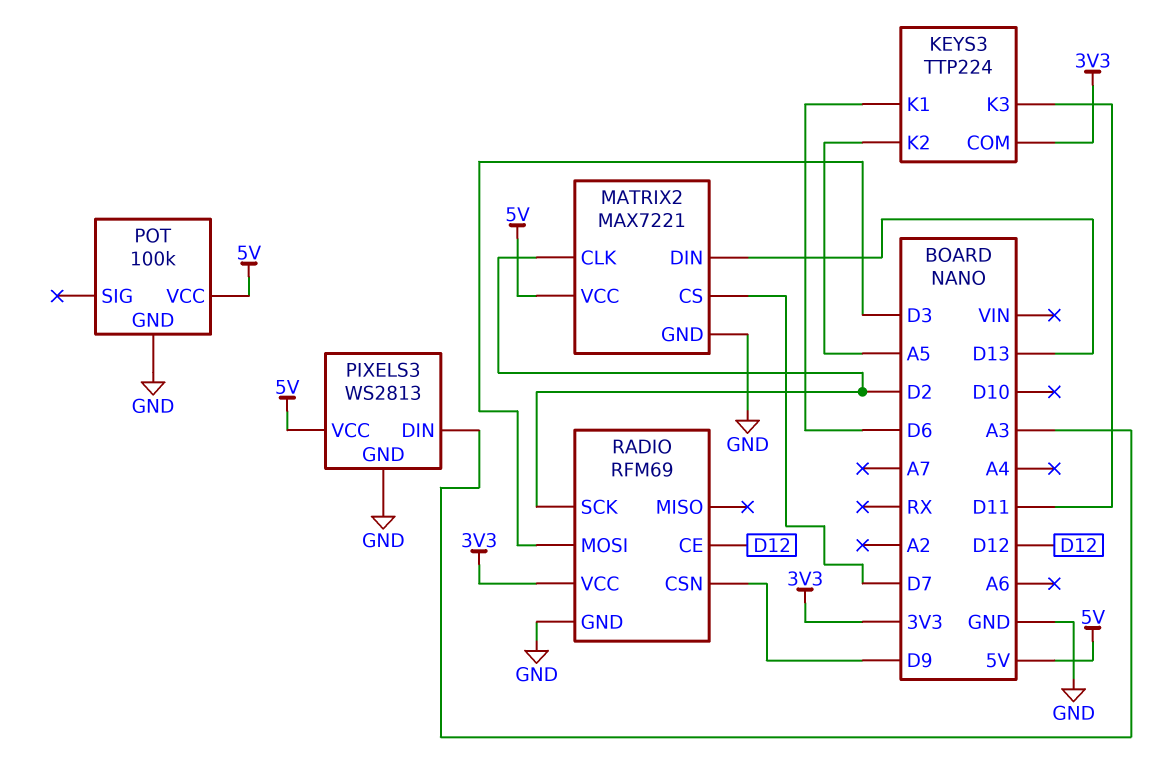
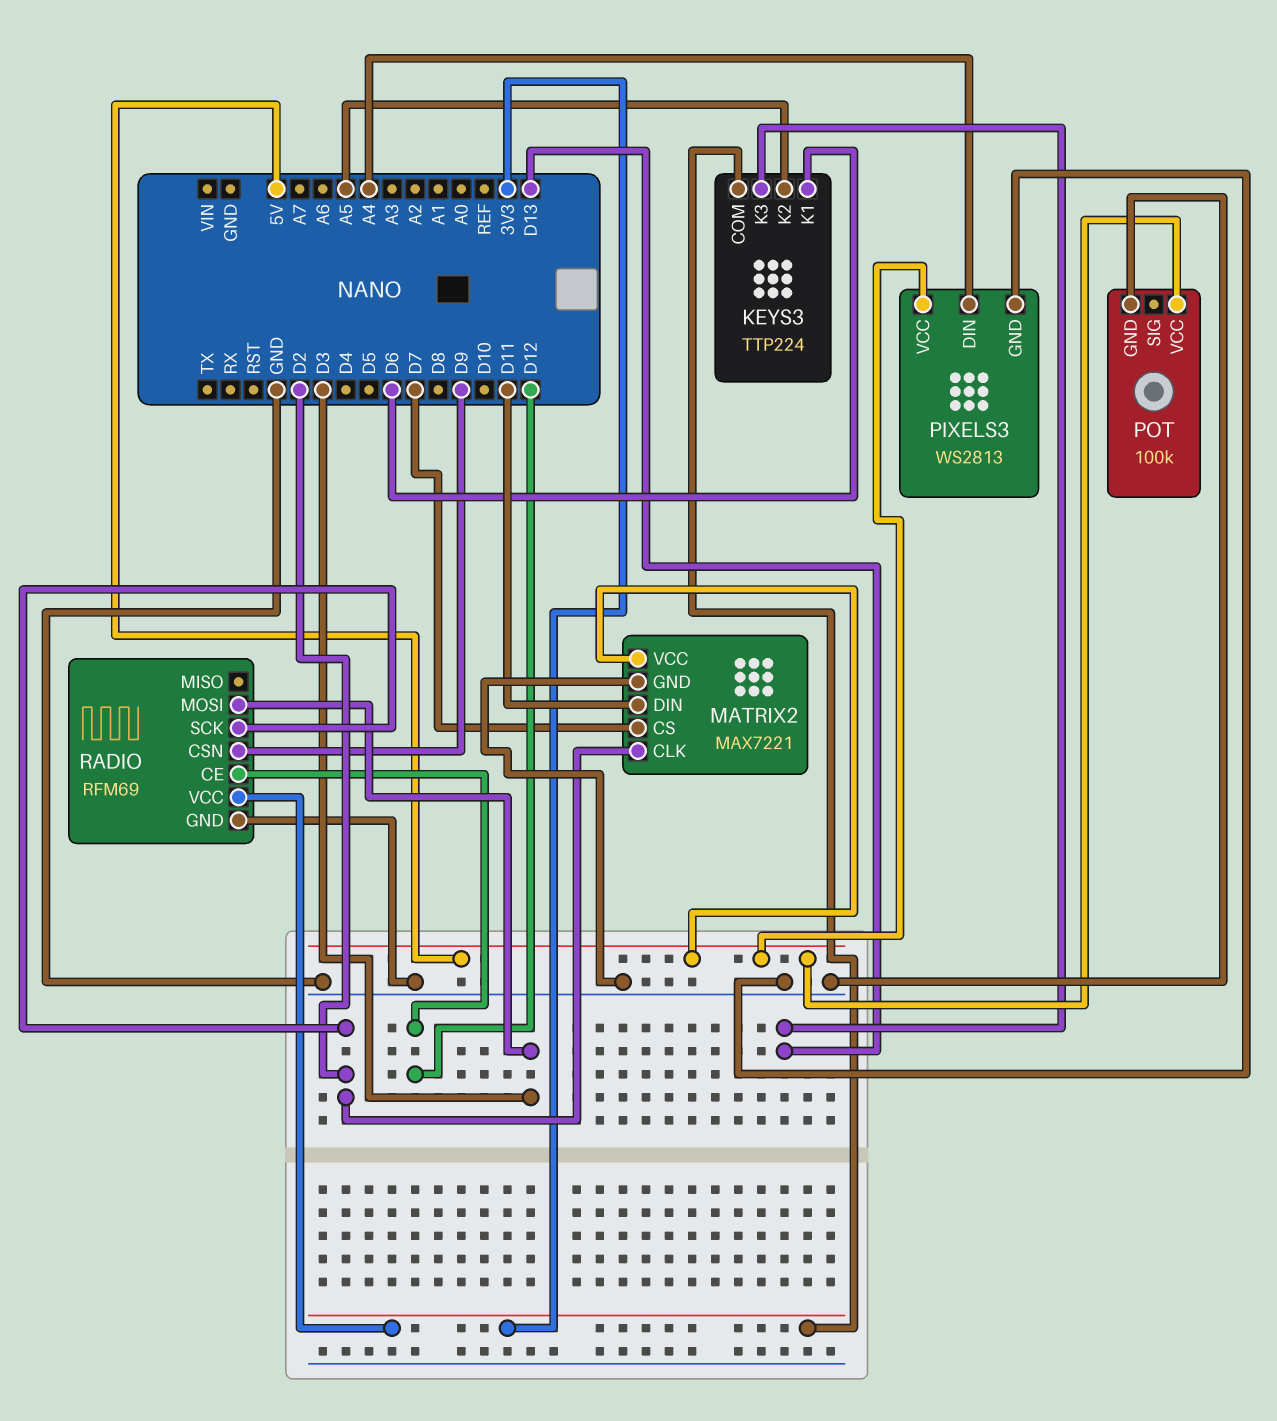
KEYS3 pin K3: D11 -> D13
MATRIX2 pin DIN: D13 -> D11
PIXELS3 pin DIN: A3 -> A4

